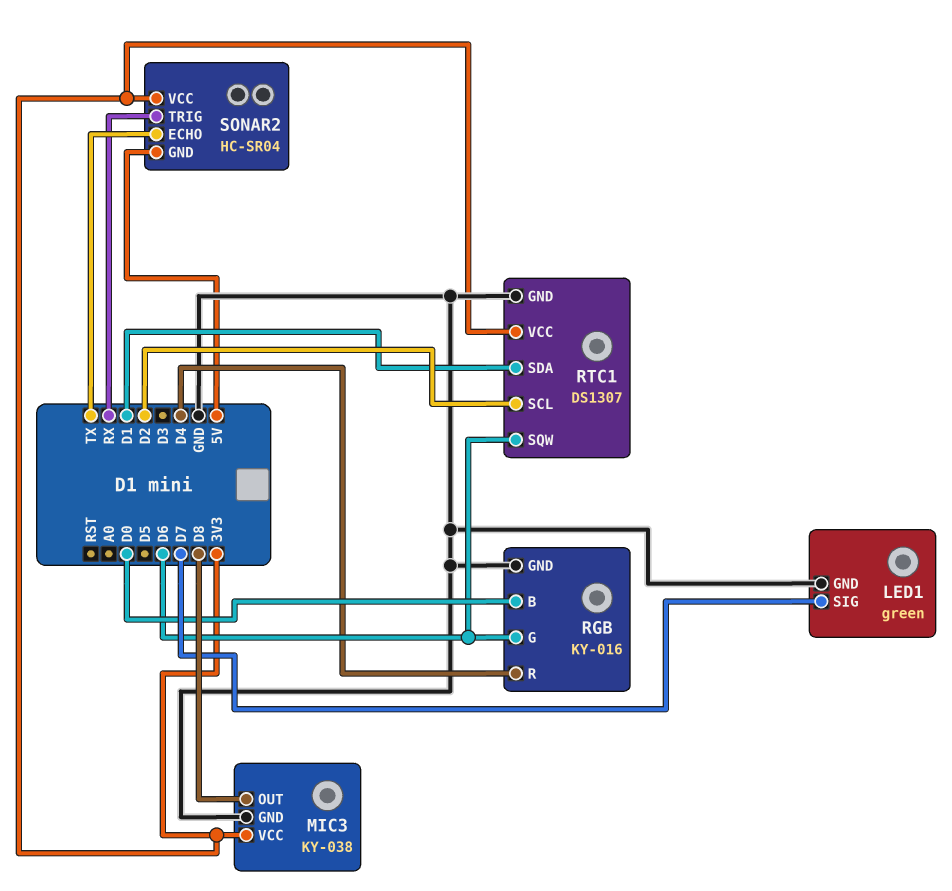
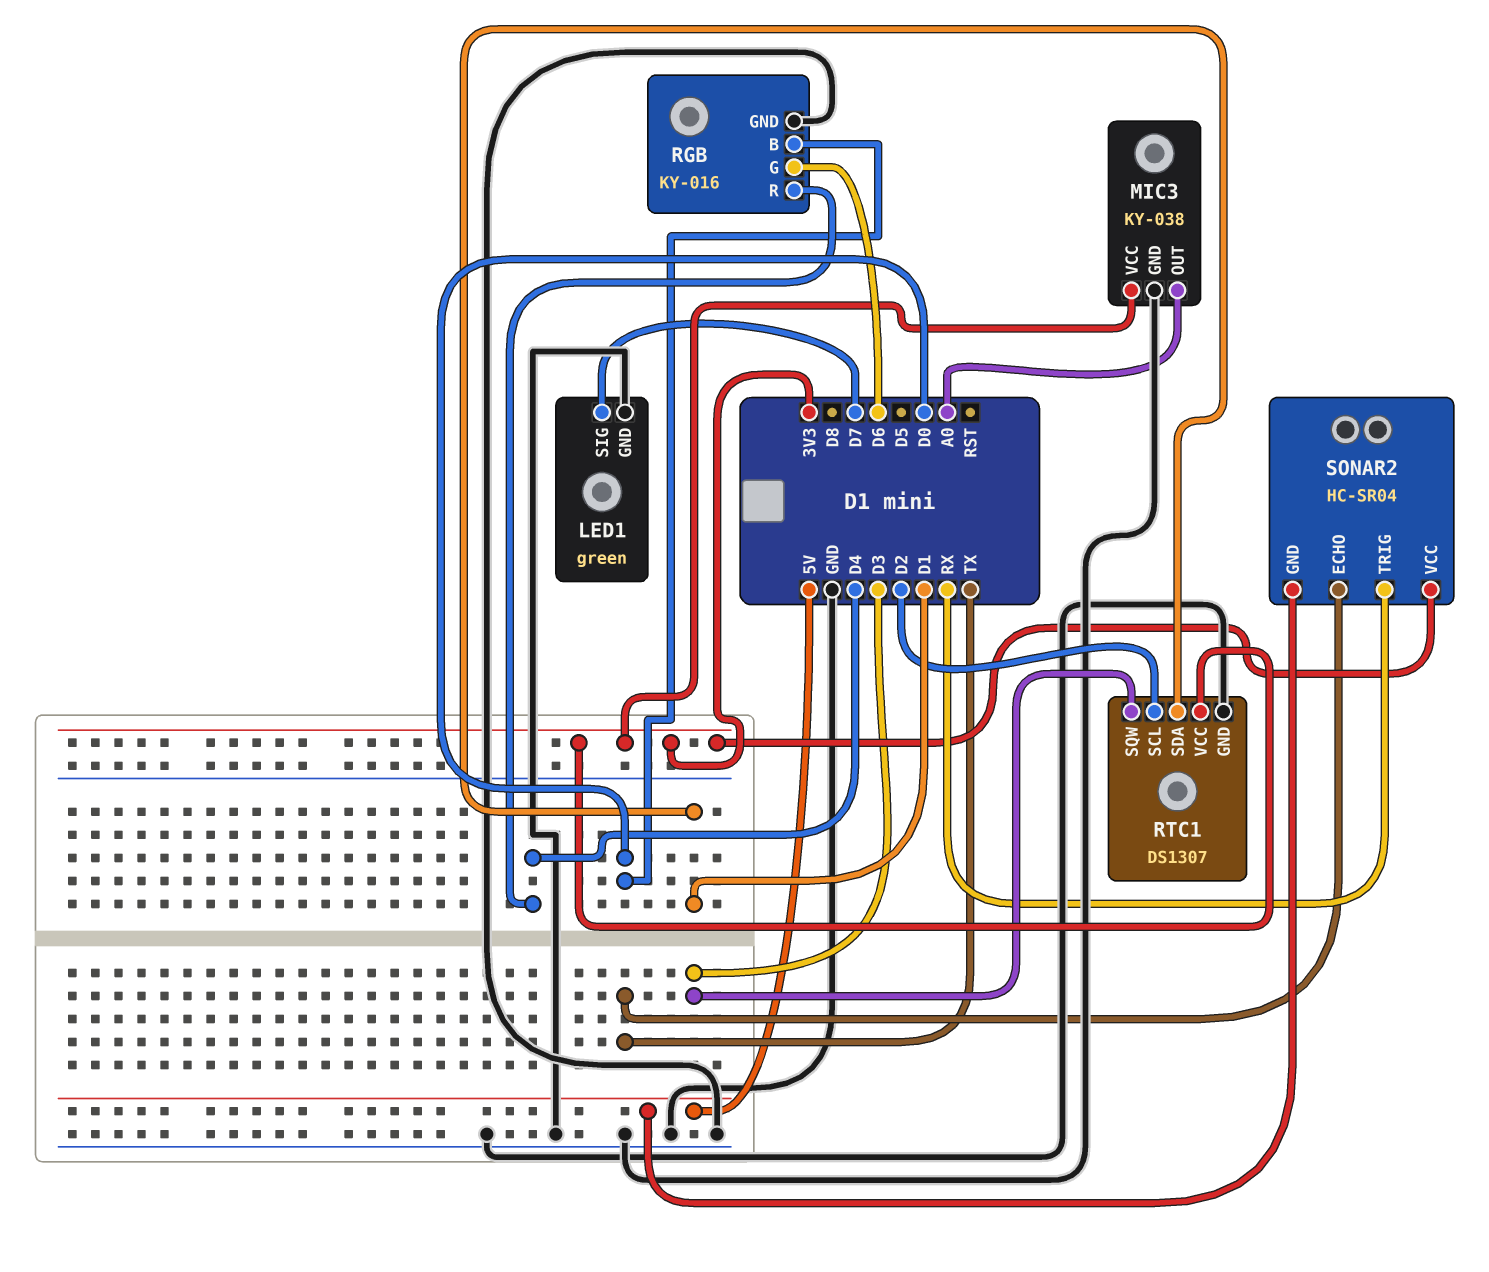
MIC3 pin OUT: D8 -> A0
RTC1 pin SQW: D6 -> D3

